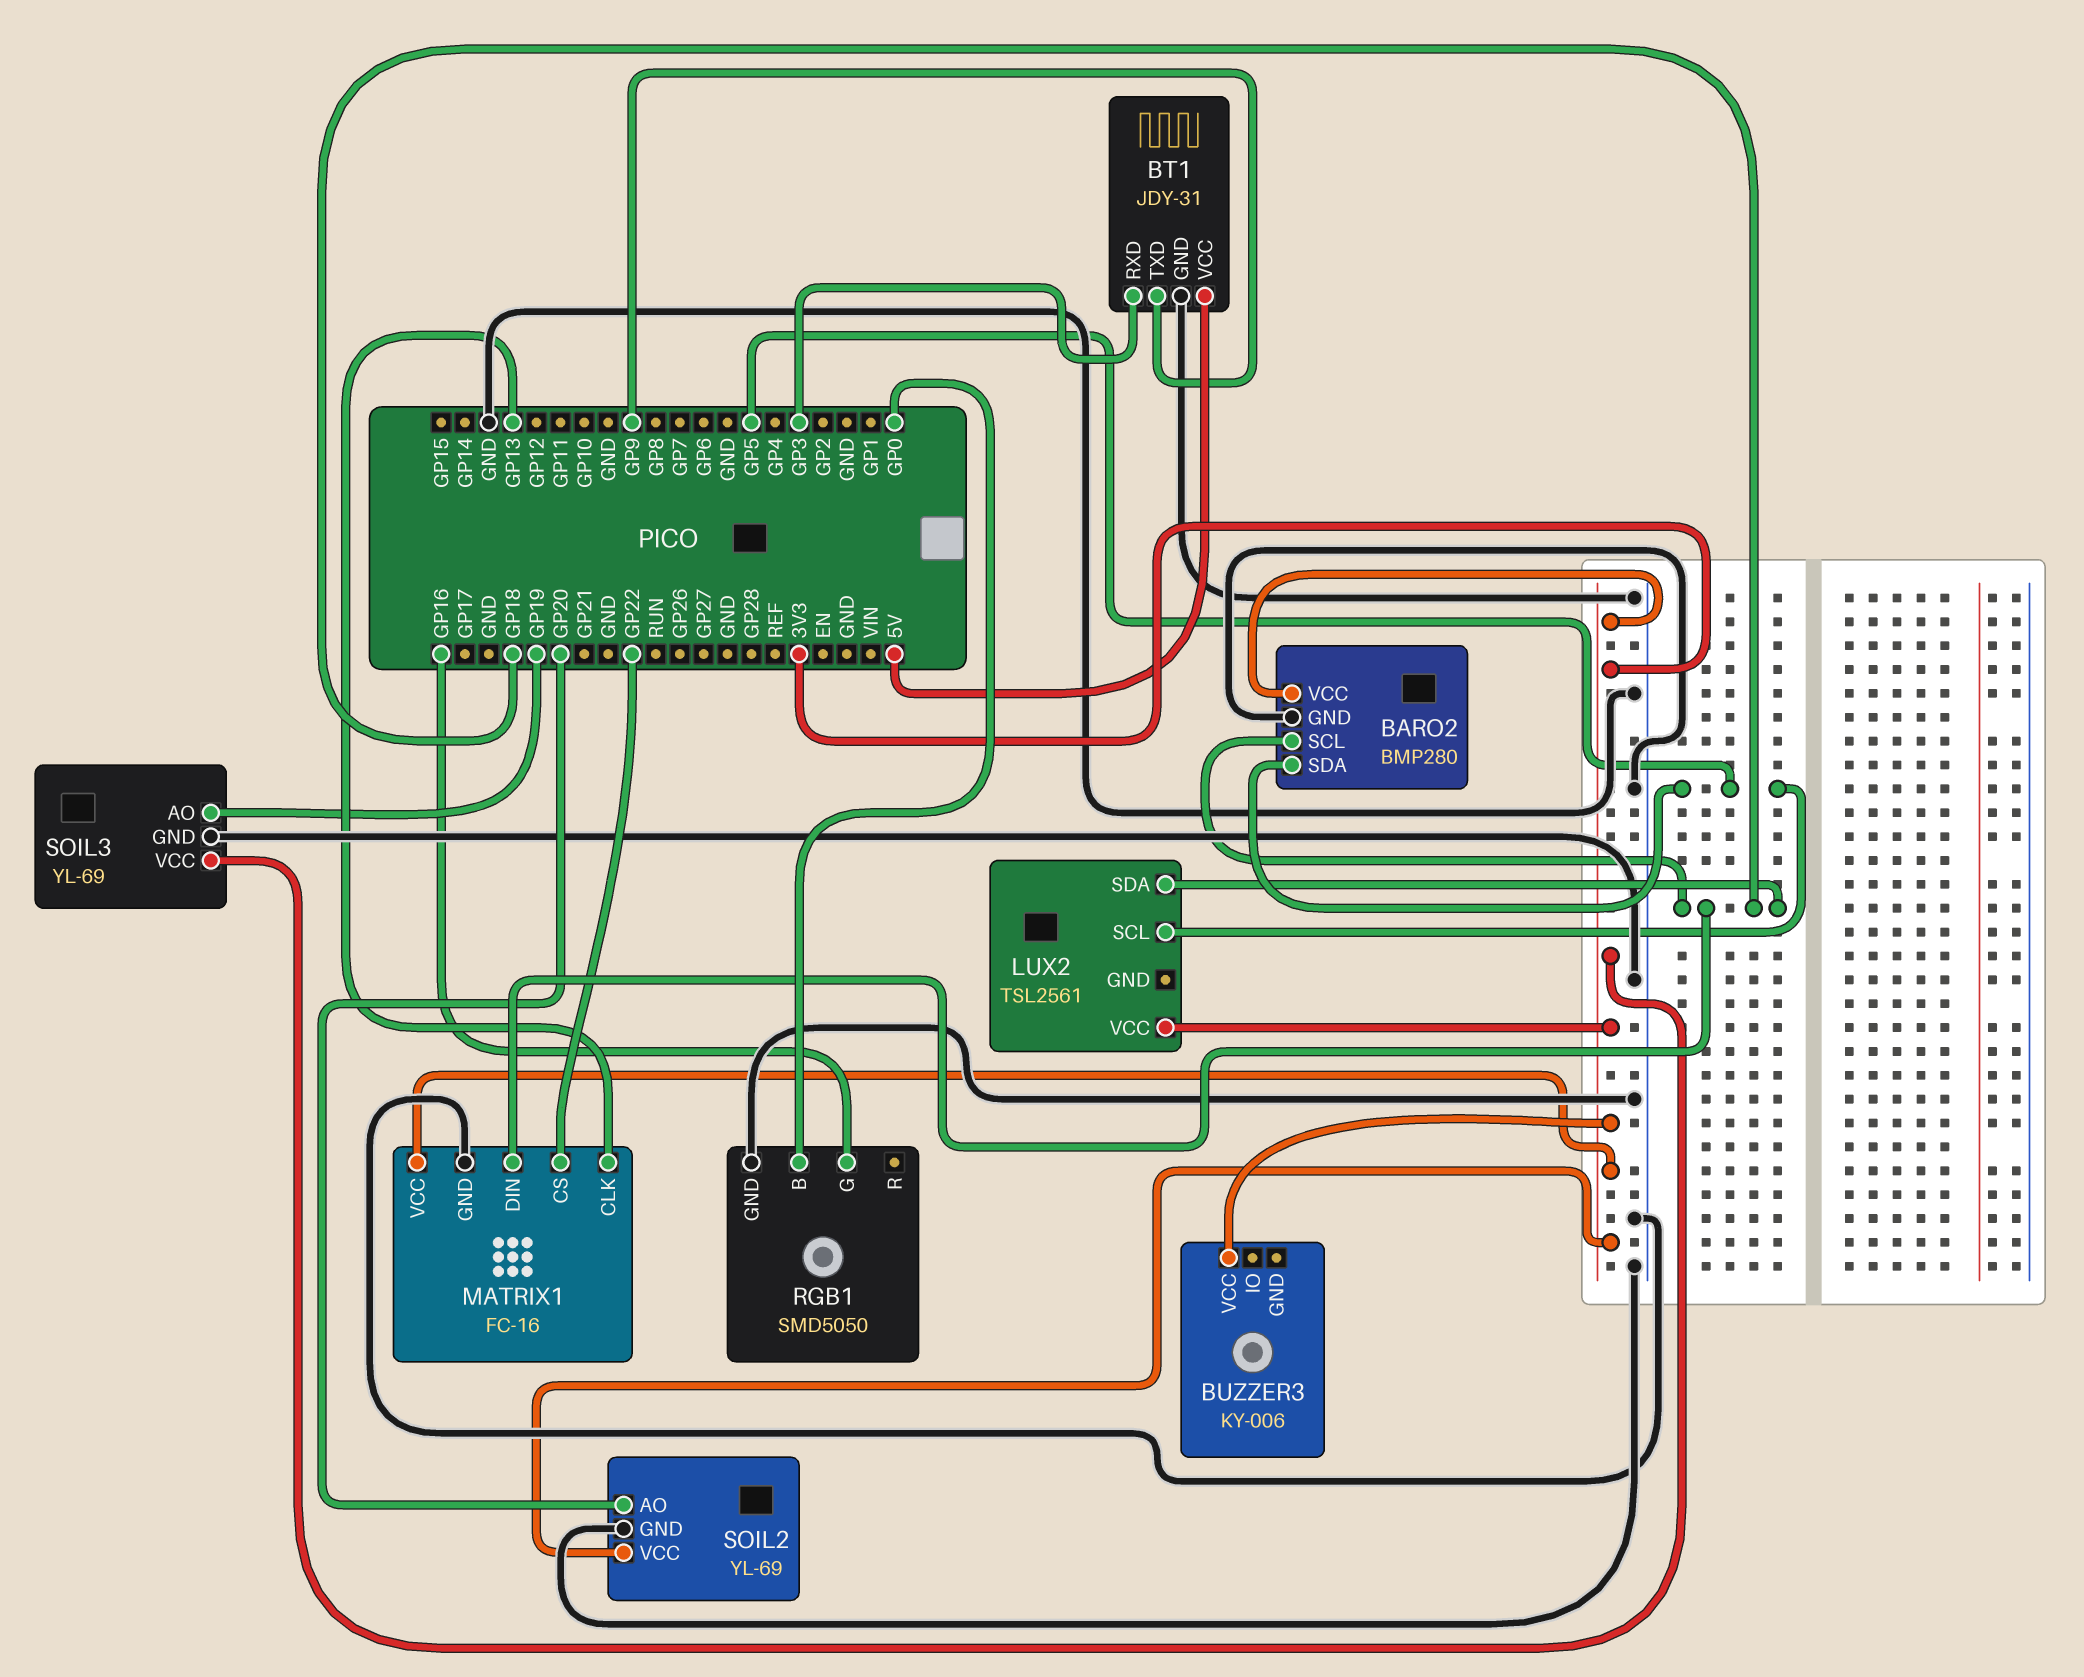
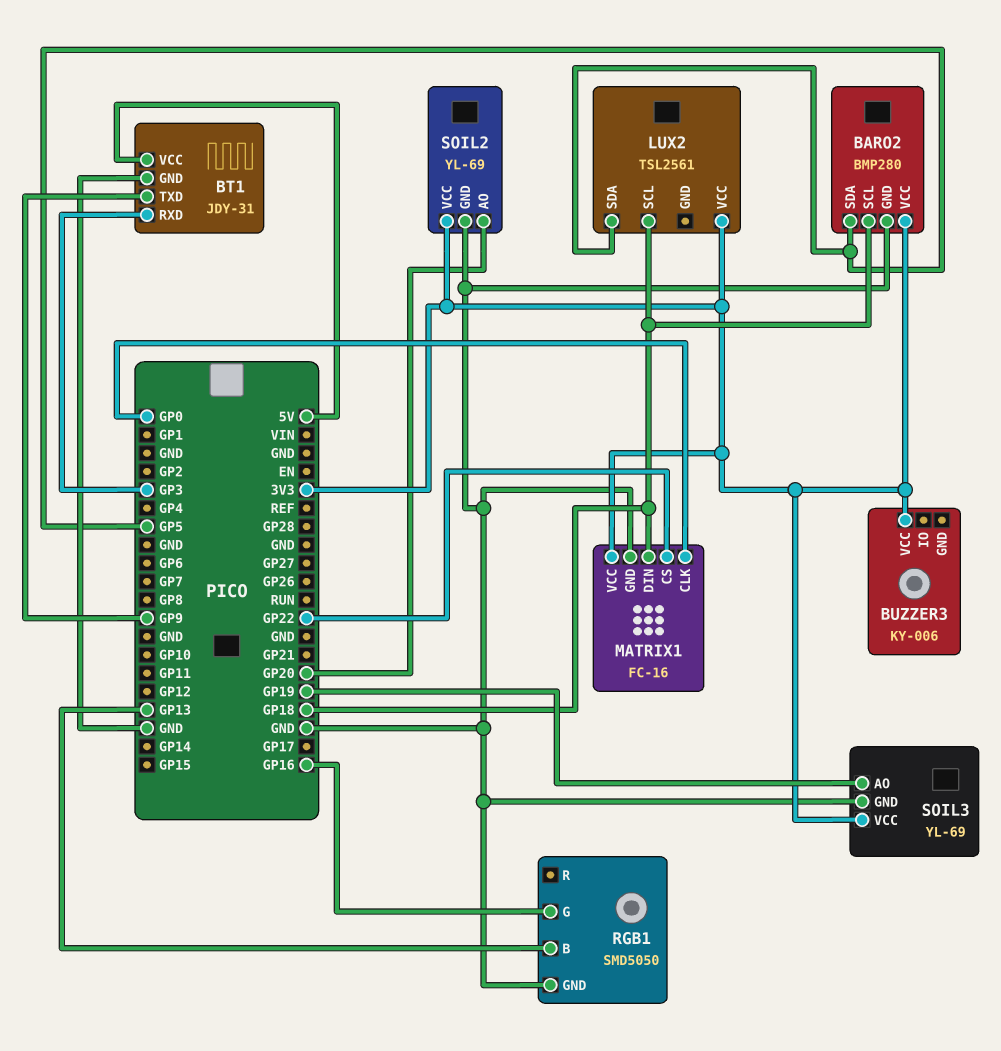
LUX2 pin SCL: GP5 -> GP18
LUX2 pin SDA: GP18 -> GP5
MATRIX1 pin CLK: GP13 -> GP0
RGB1 pin B: GP0 -> GP13

